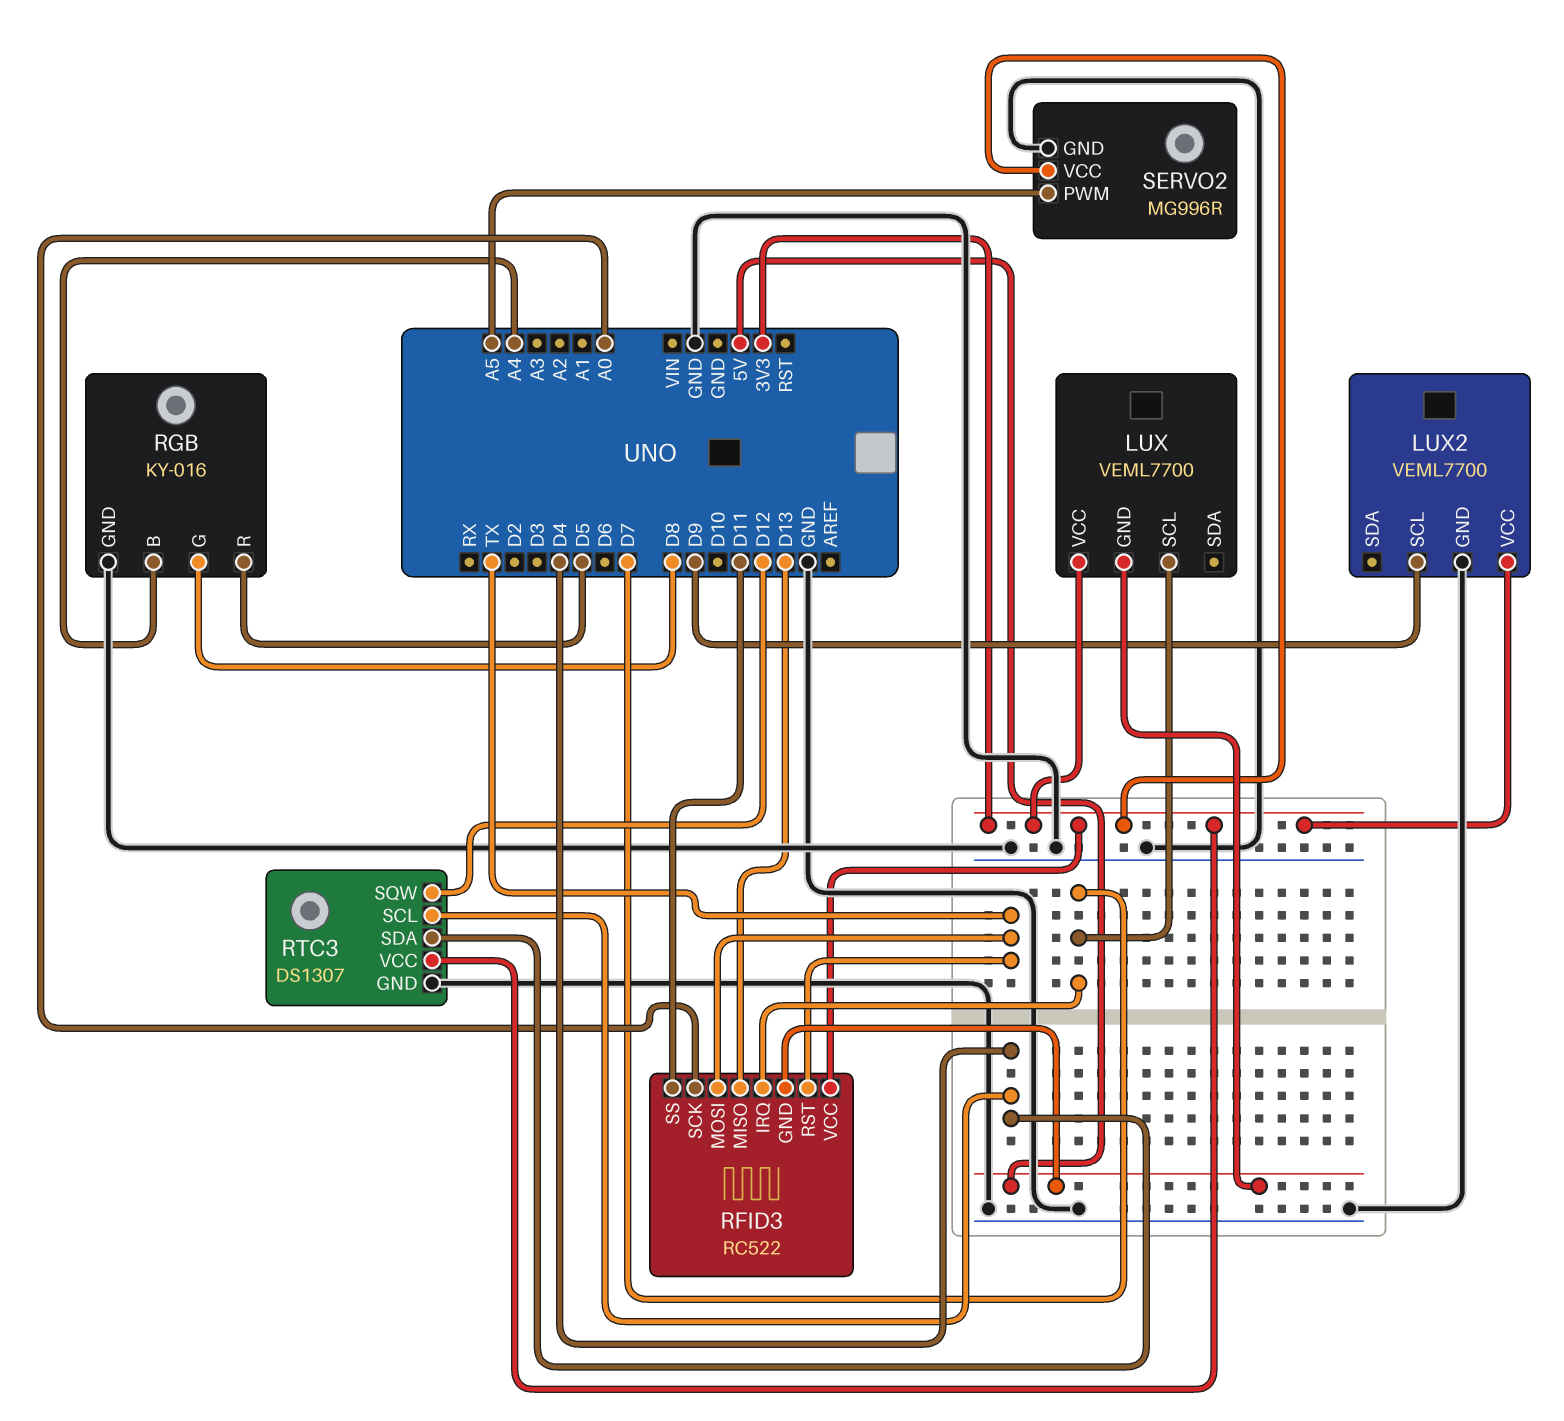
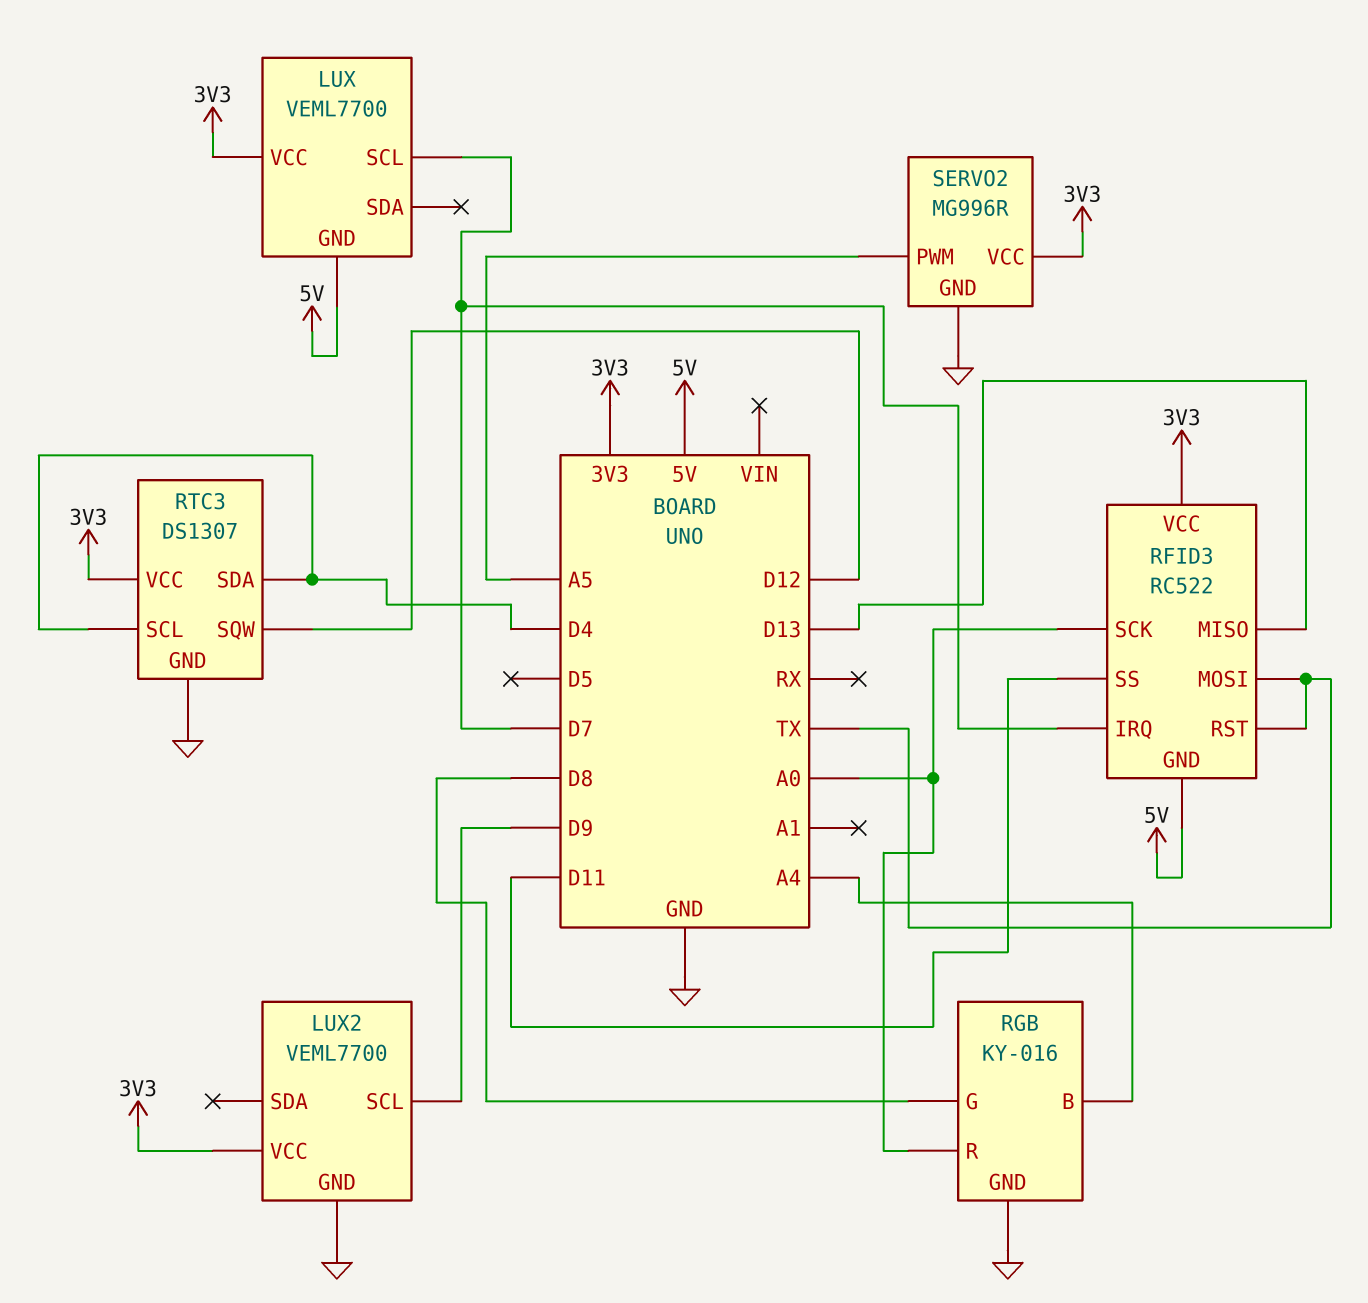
RGB pin R: D5 -> A0

